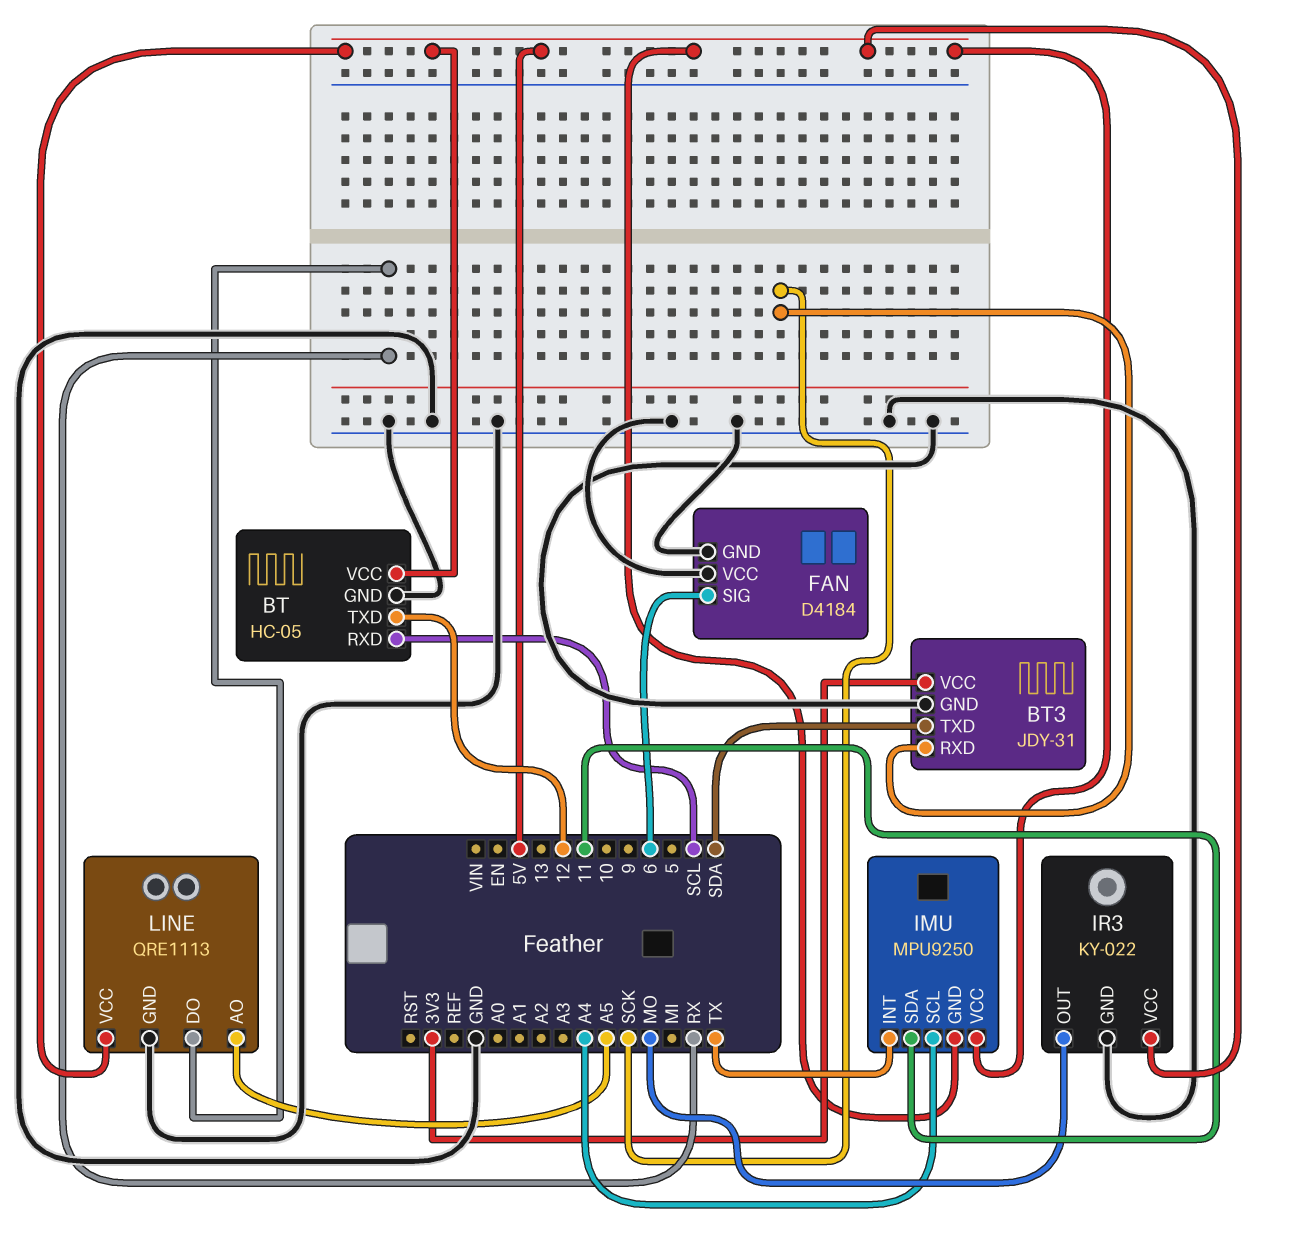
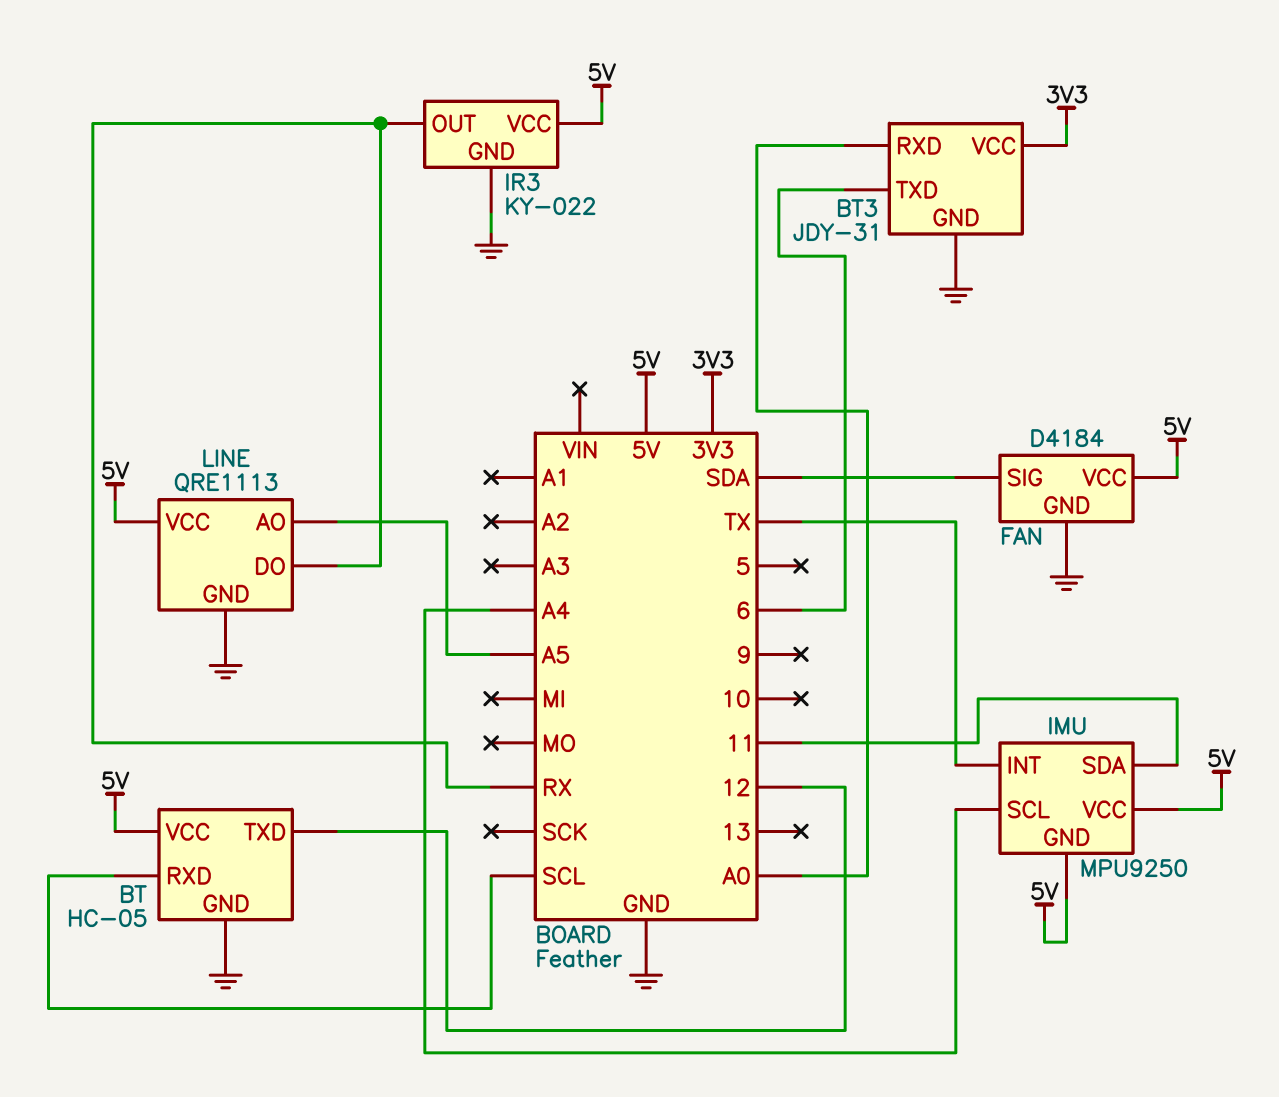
BT3 pin RXD: SCK -> A0
BT3 pin TXD: SDA -> 6
FAN pin SIG: 6 -> SDA
FAN pin VCC: GND -> 5V
IR3 pin OUT: MO -> RX

